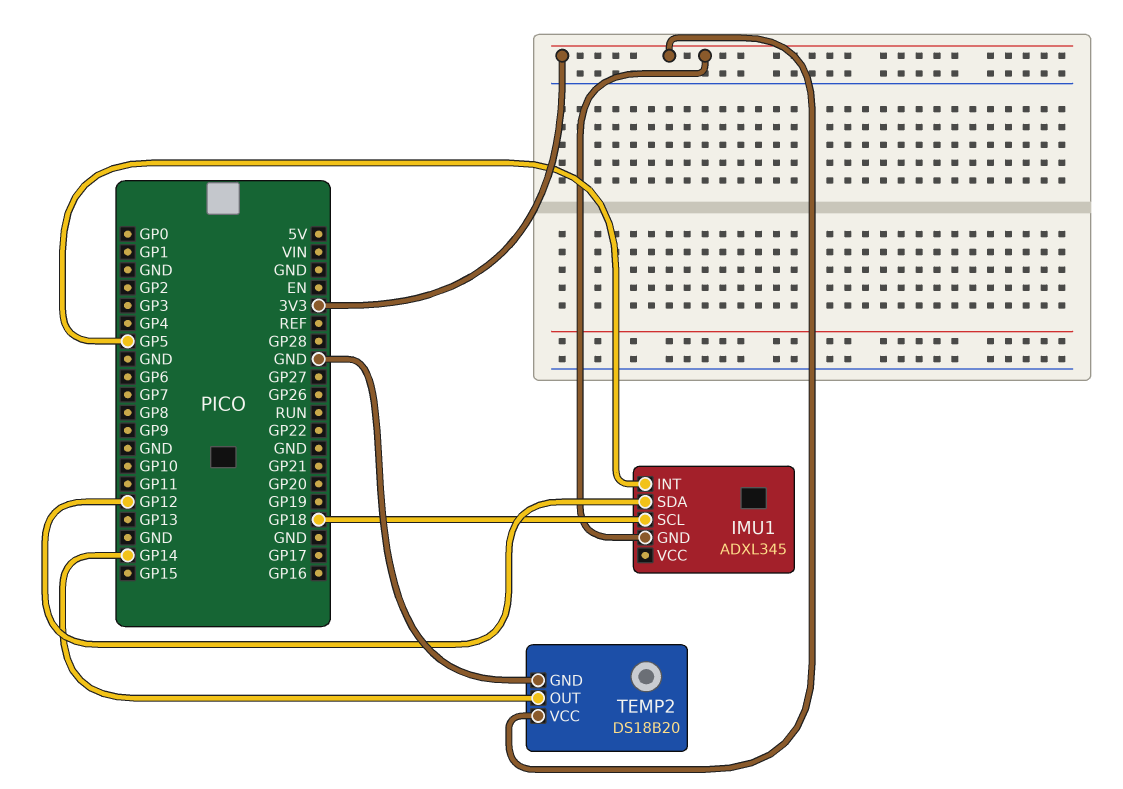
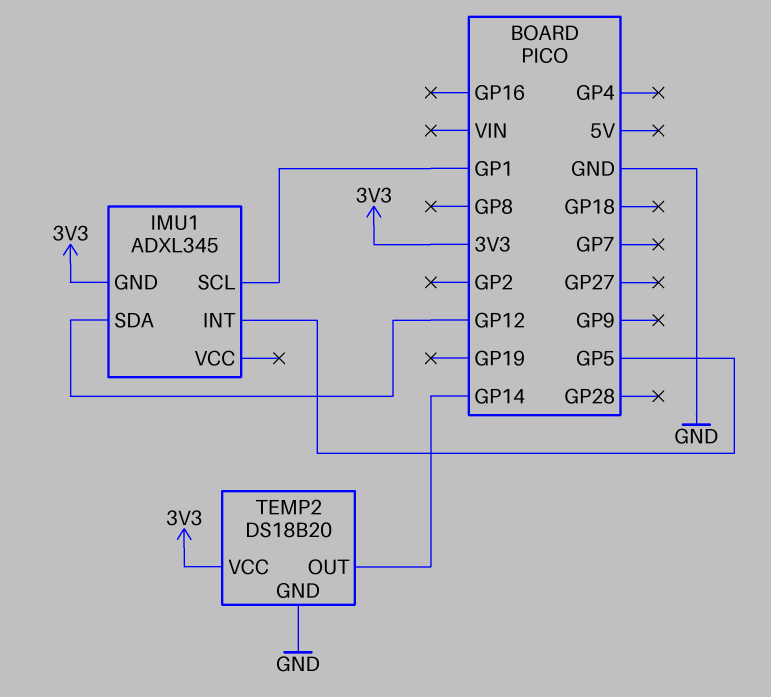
IMU1 pin SCL: GP18 -> GP1

